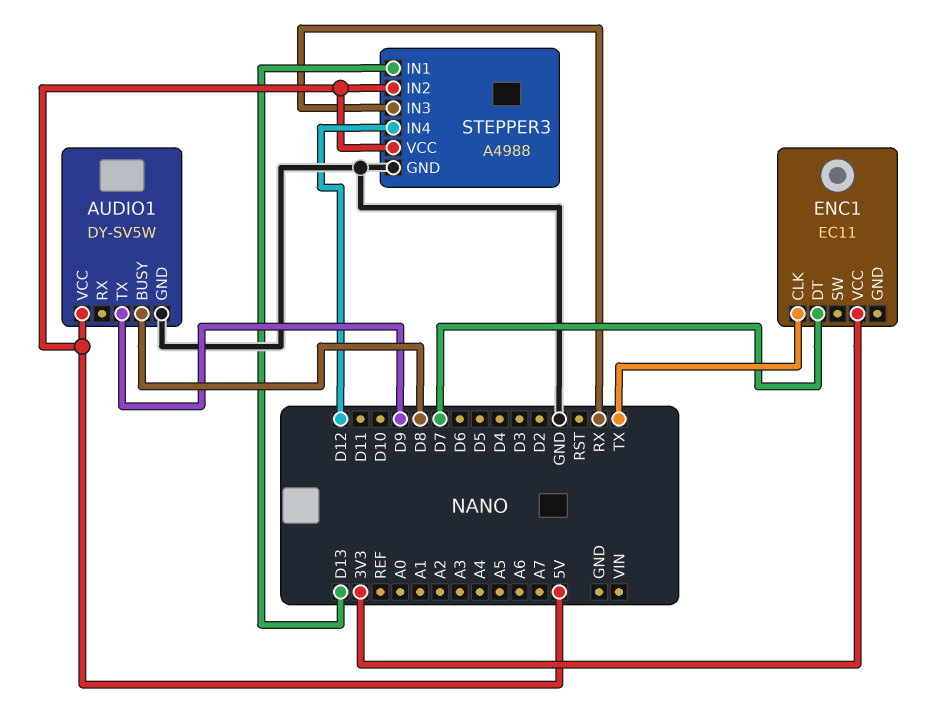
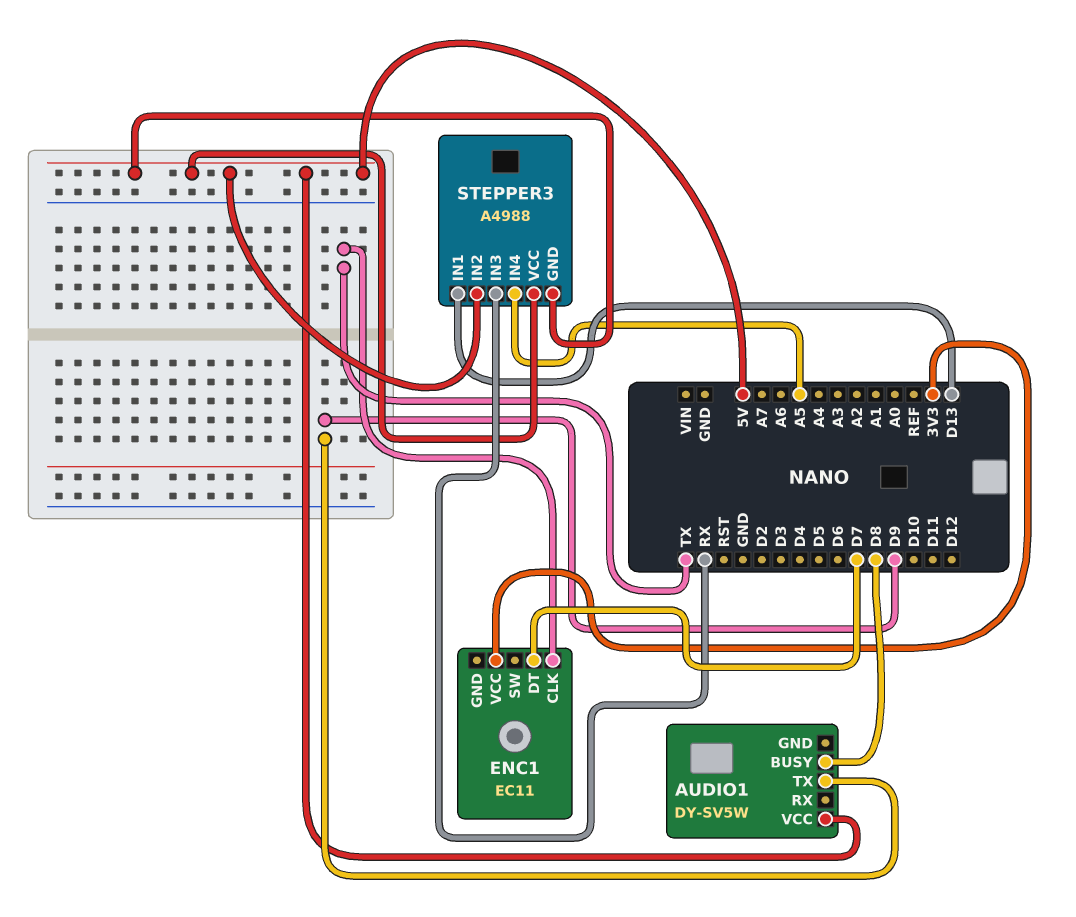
AUDIO1 pin GND: GND -> none
STEPPER3 pin GND: GND -> 5V
STEPPER3 pin IN4: D12 -> A5

